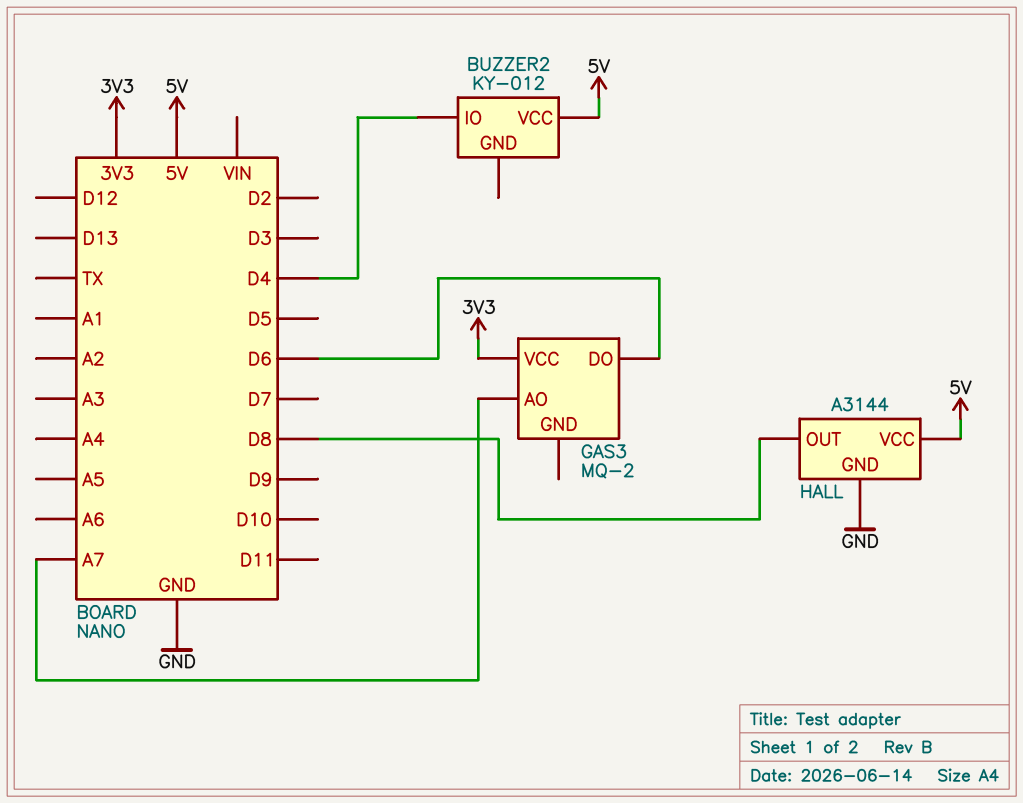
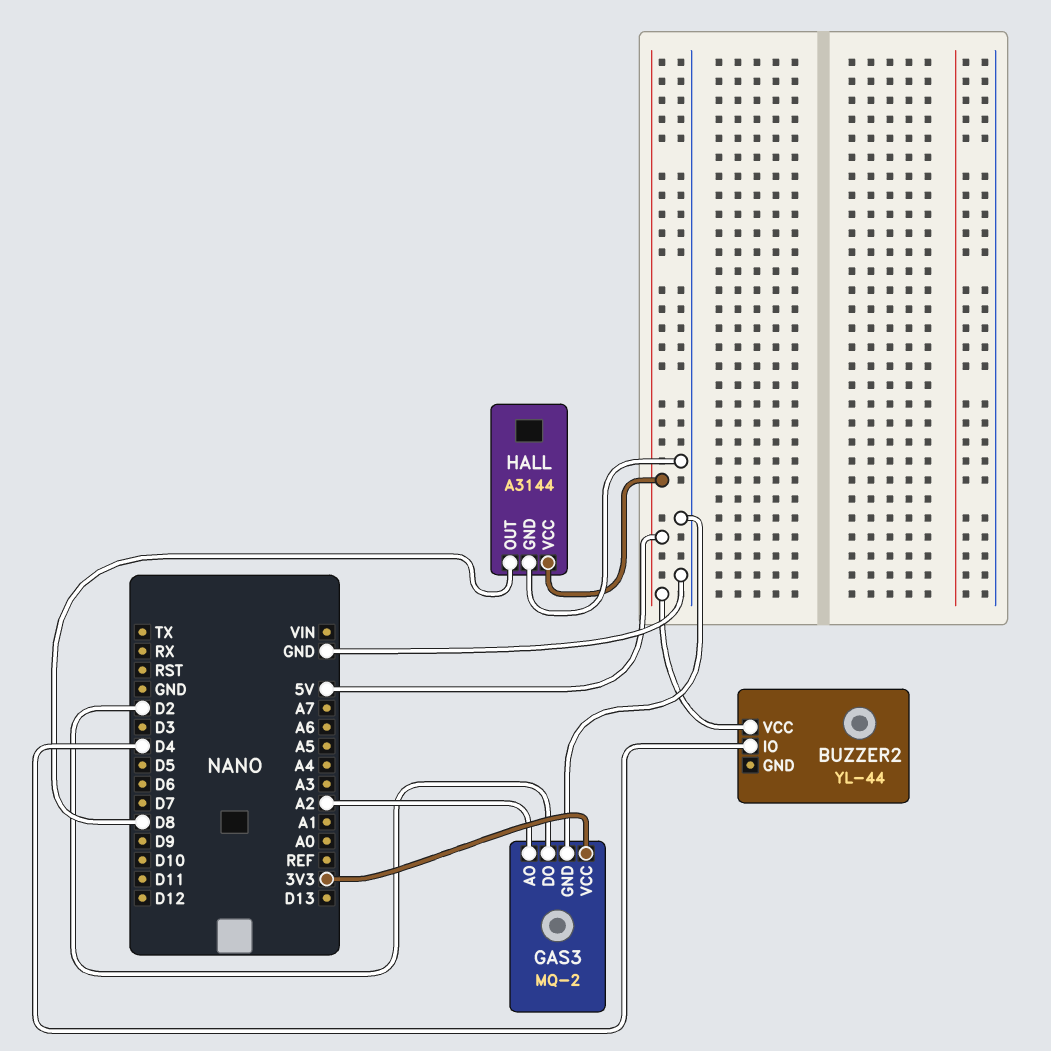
BUZZER2: KY-012 -> YL-44
GAS3 pin AO: A7 -> A2
GAS3 pin DO: D6 -> D2
GAS3 pin GND: none -> GND

